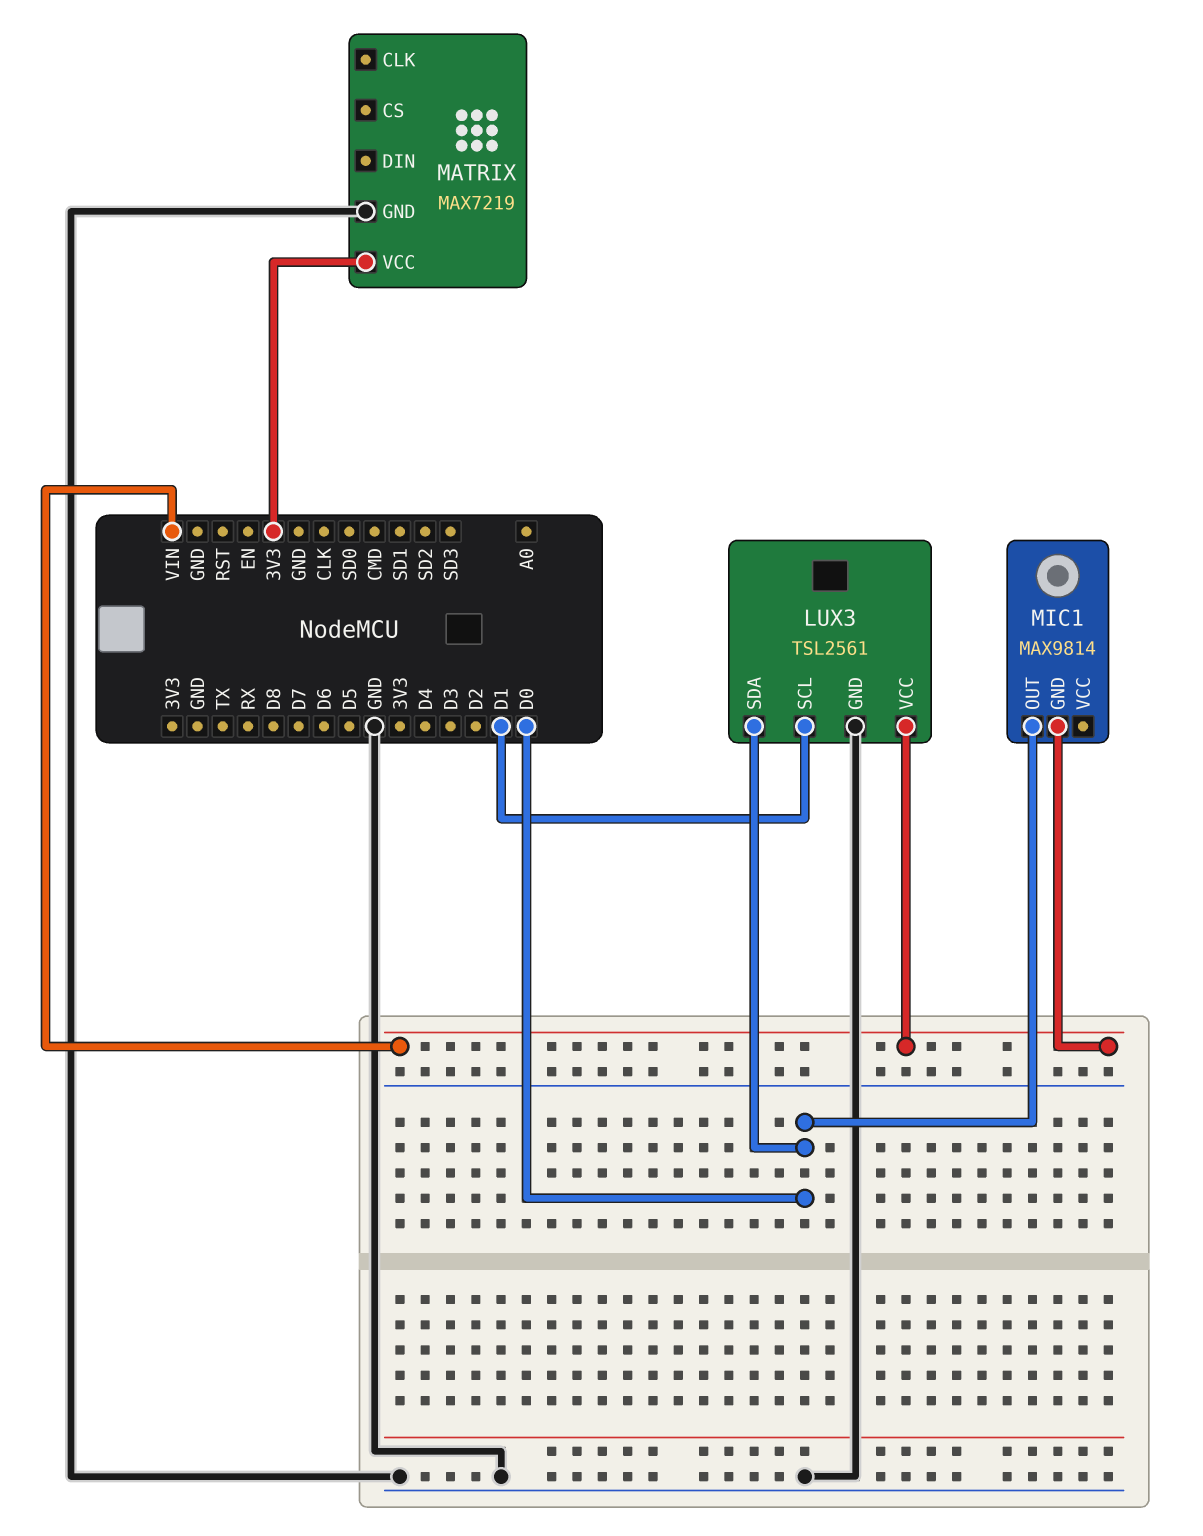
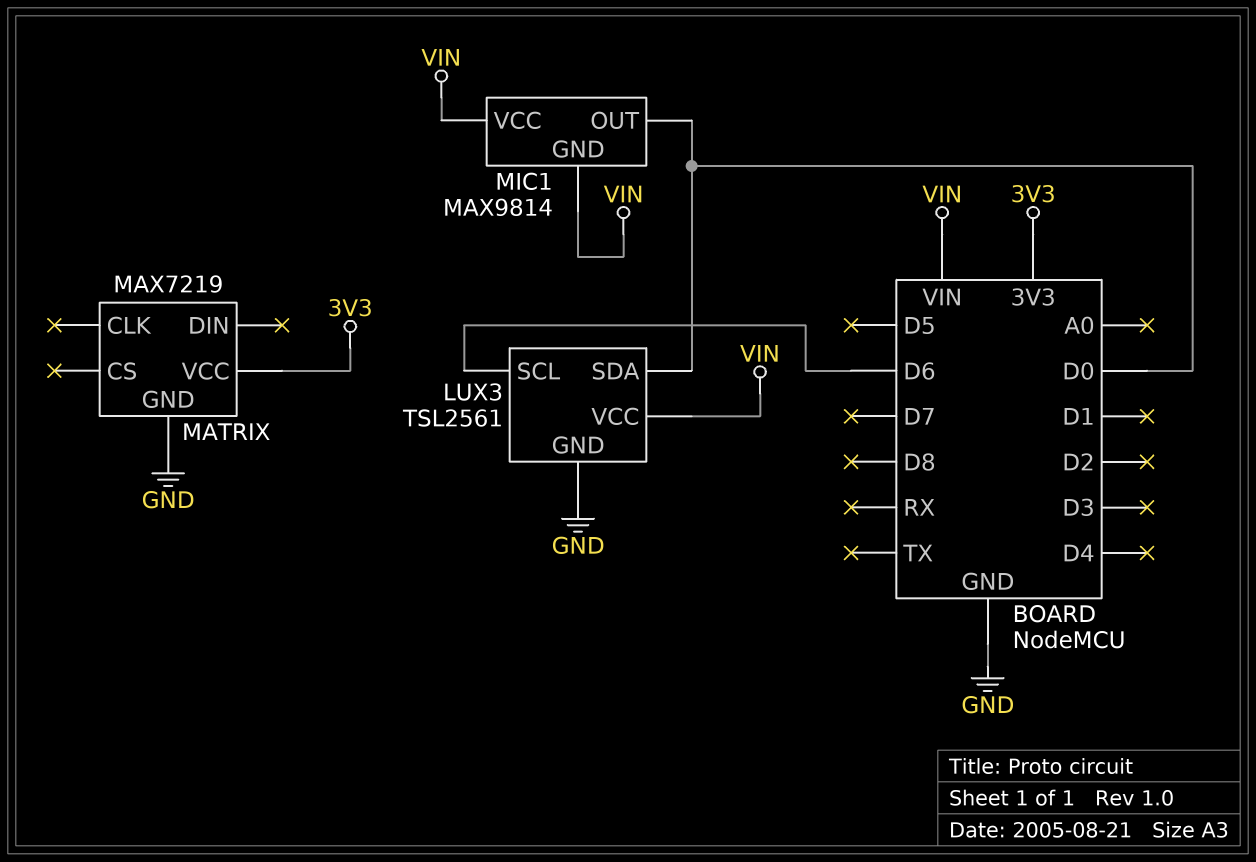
LUX3 pin SCL: D1 -> D6
MIC1 pin VCC: none -> VIN

